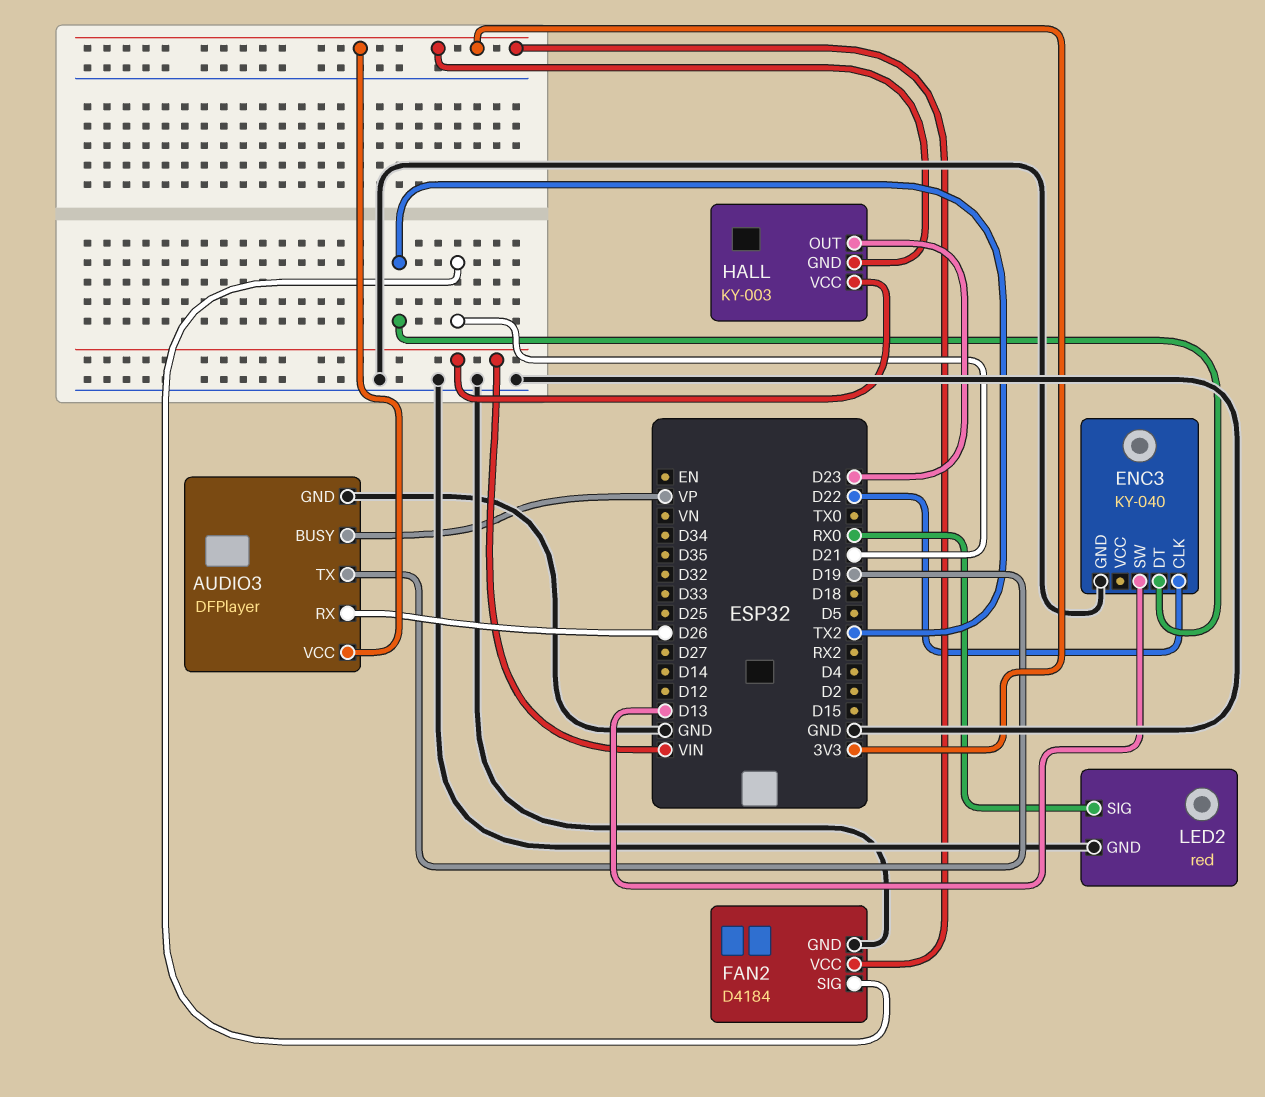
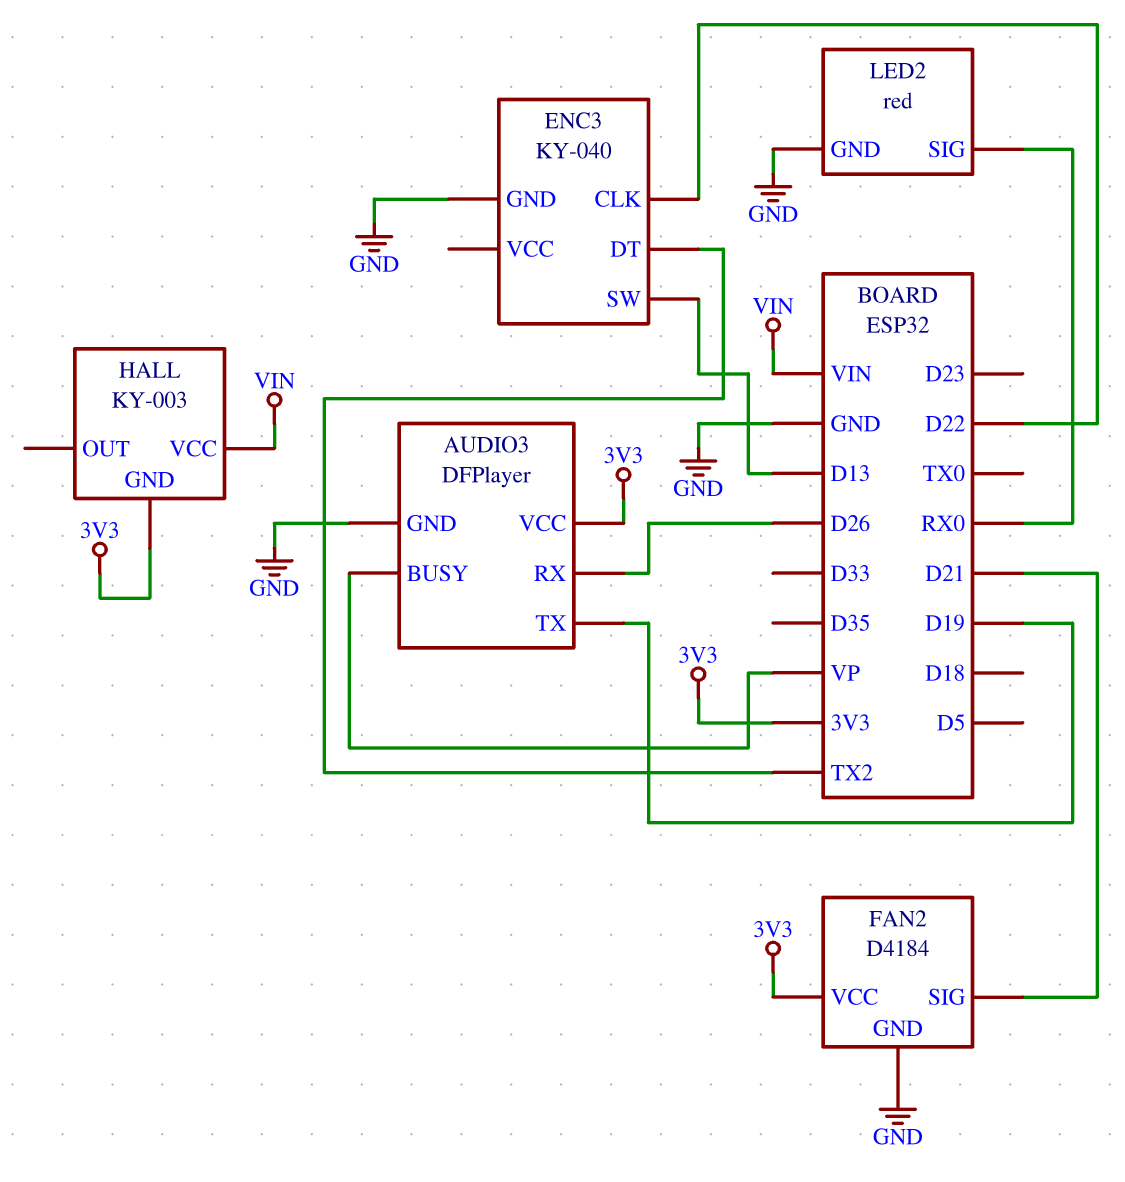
HALL pin OUT: D23 -> none

